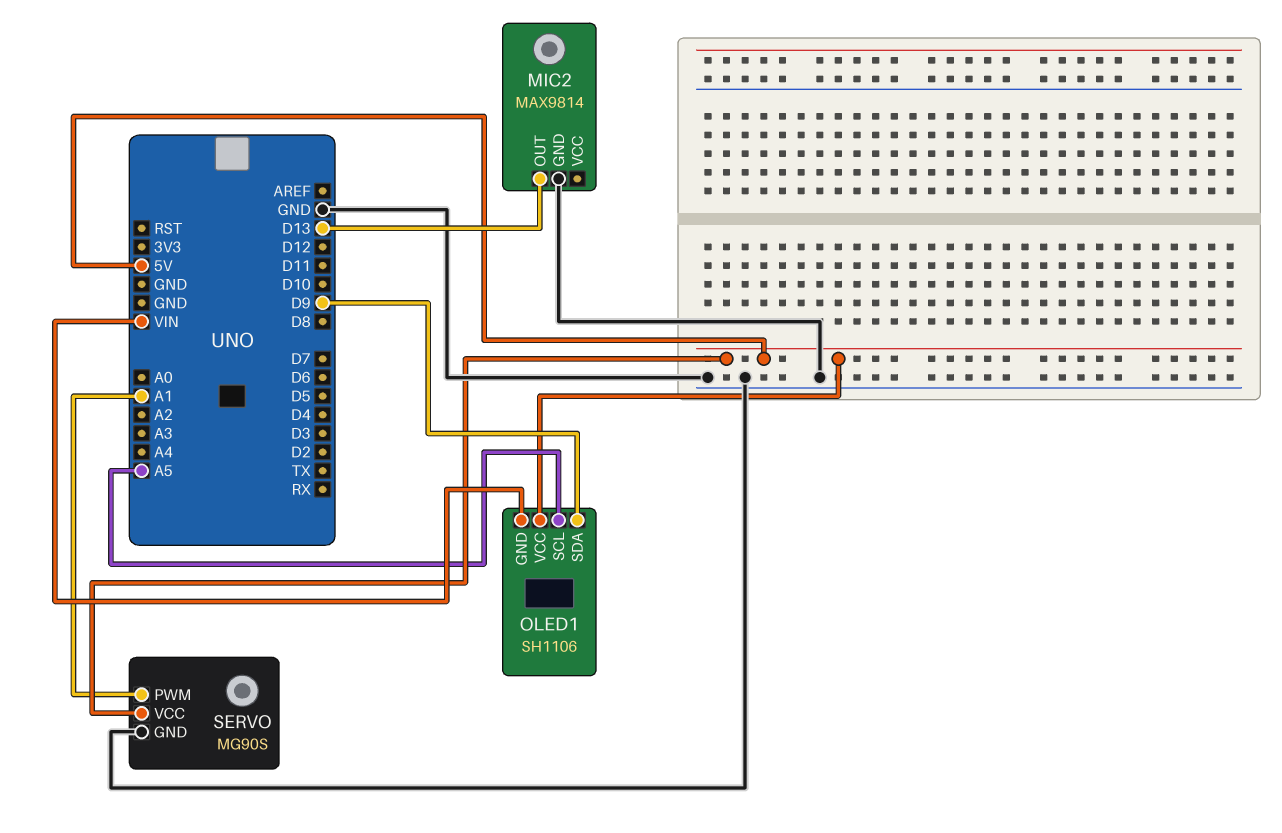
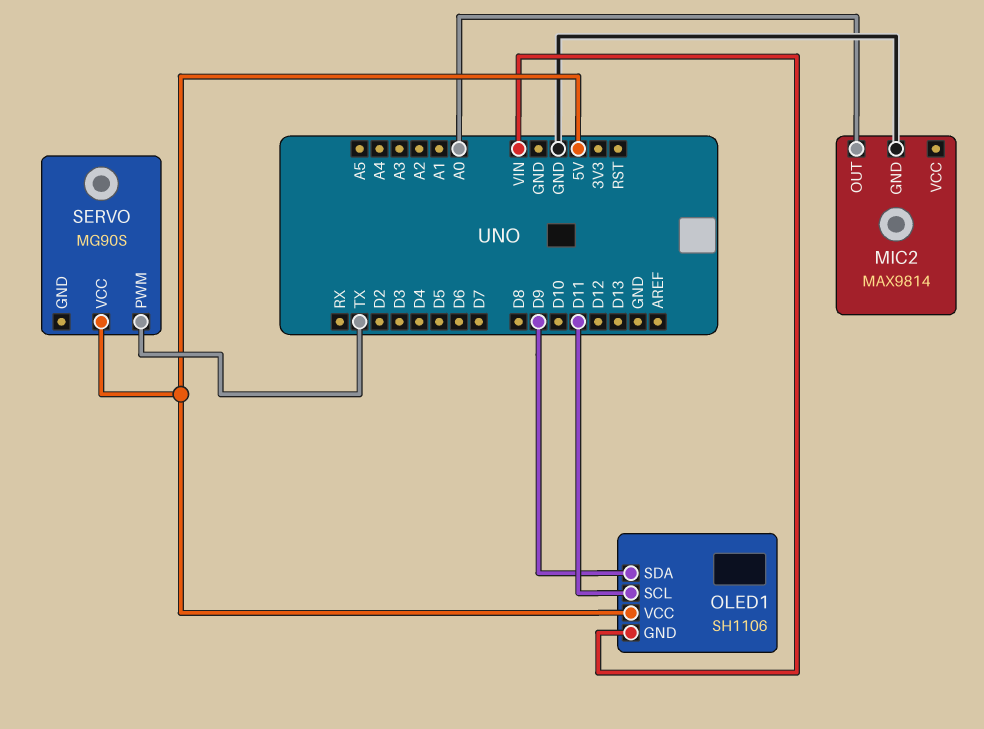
MIC2 pin OUT: D13 -> A0
OLED1 pin SCL: A5 -> D11
SERVO pin GND: GND -> none
SERVO pin PWM: A1 -> TX

